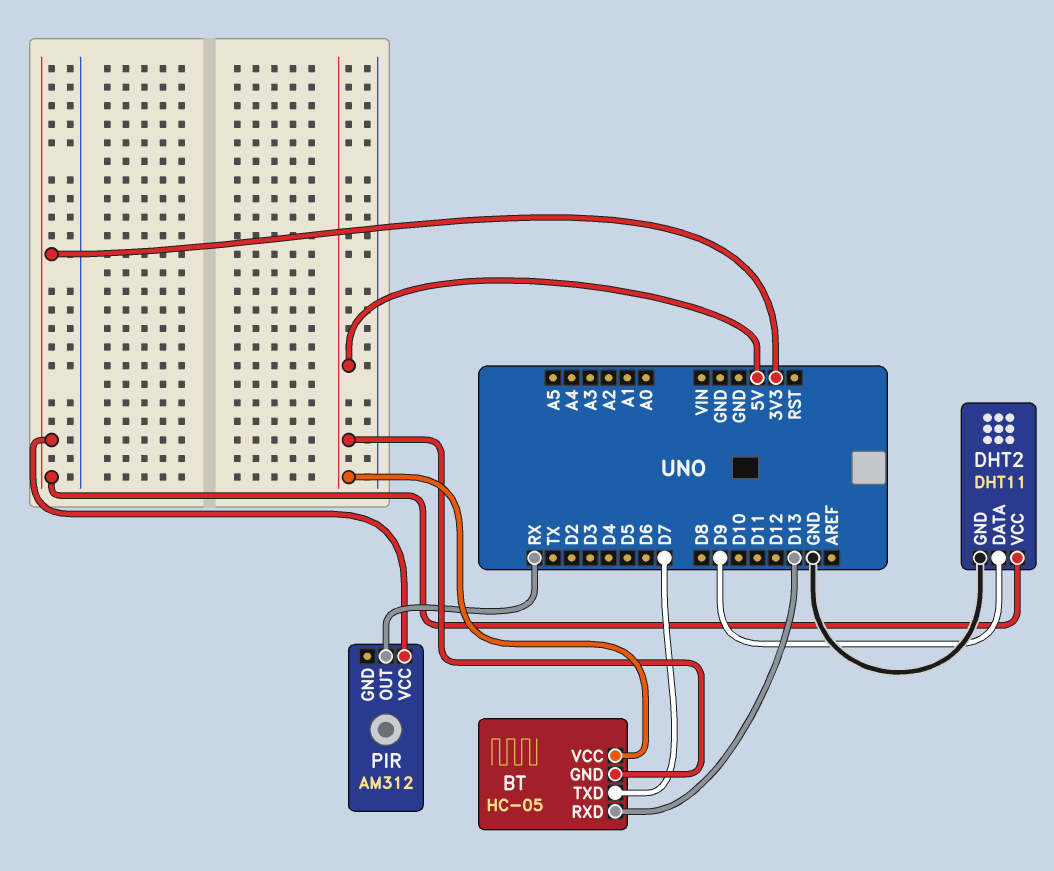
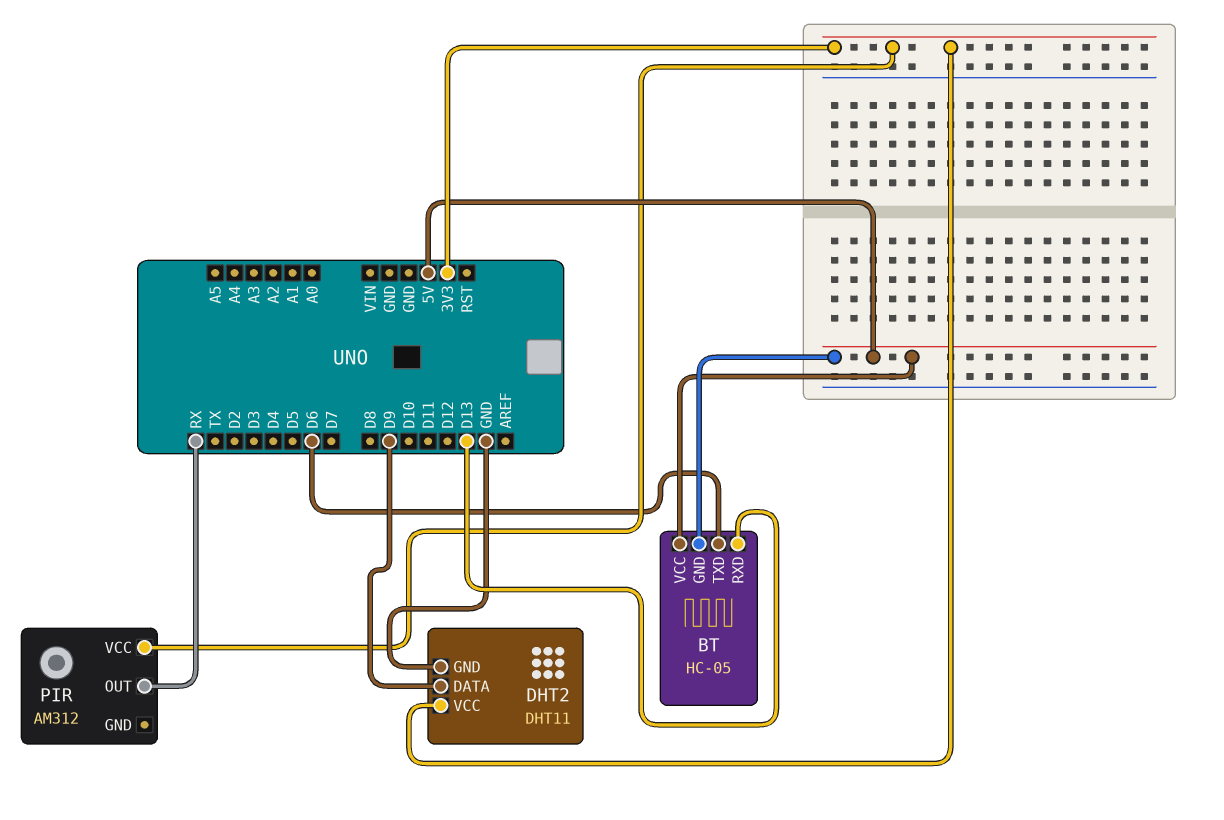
BT pin TXD: D7 -> D6

